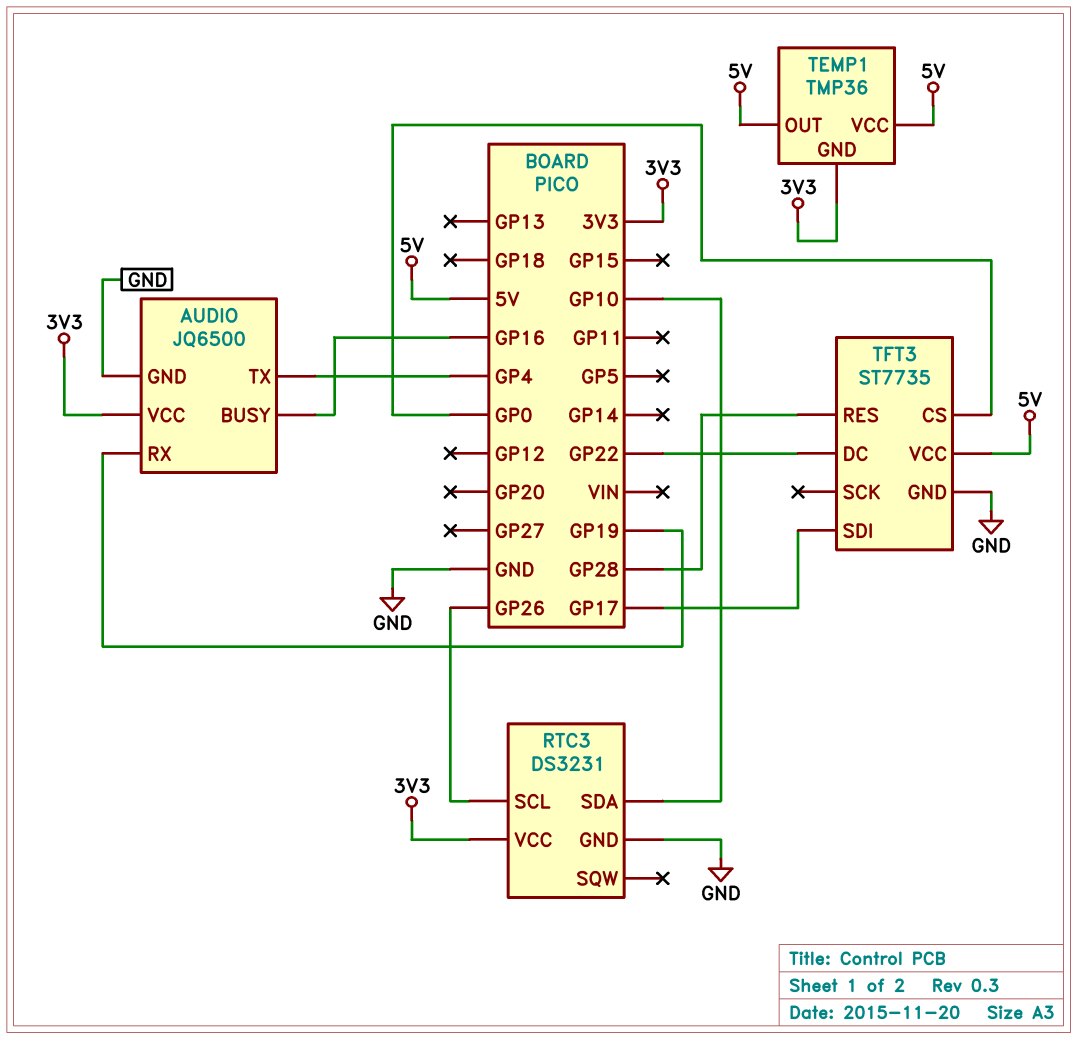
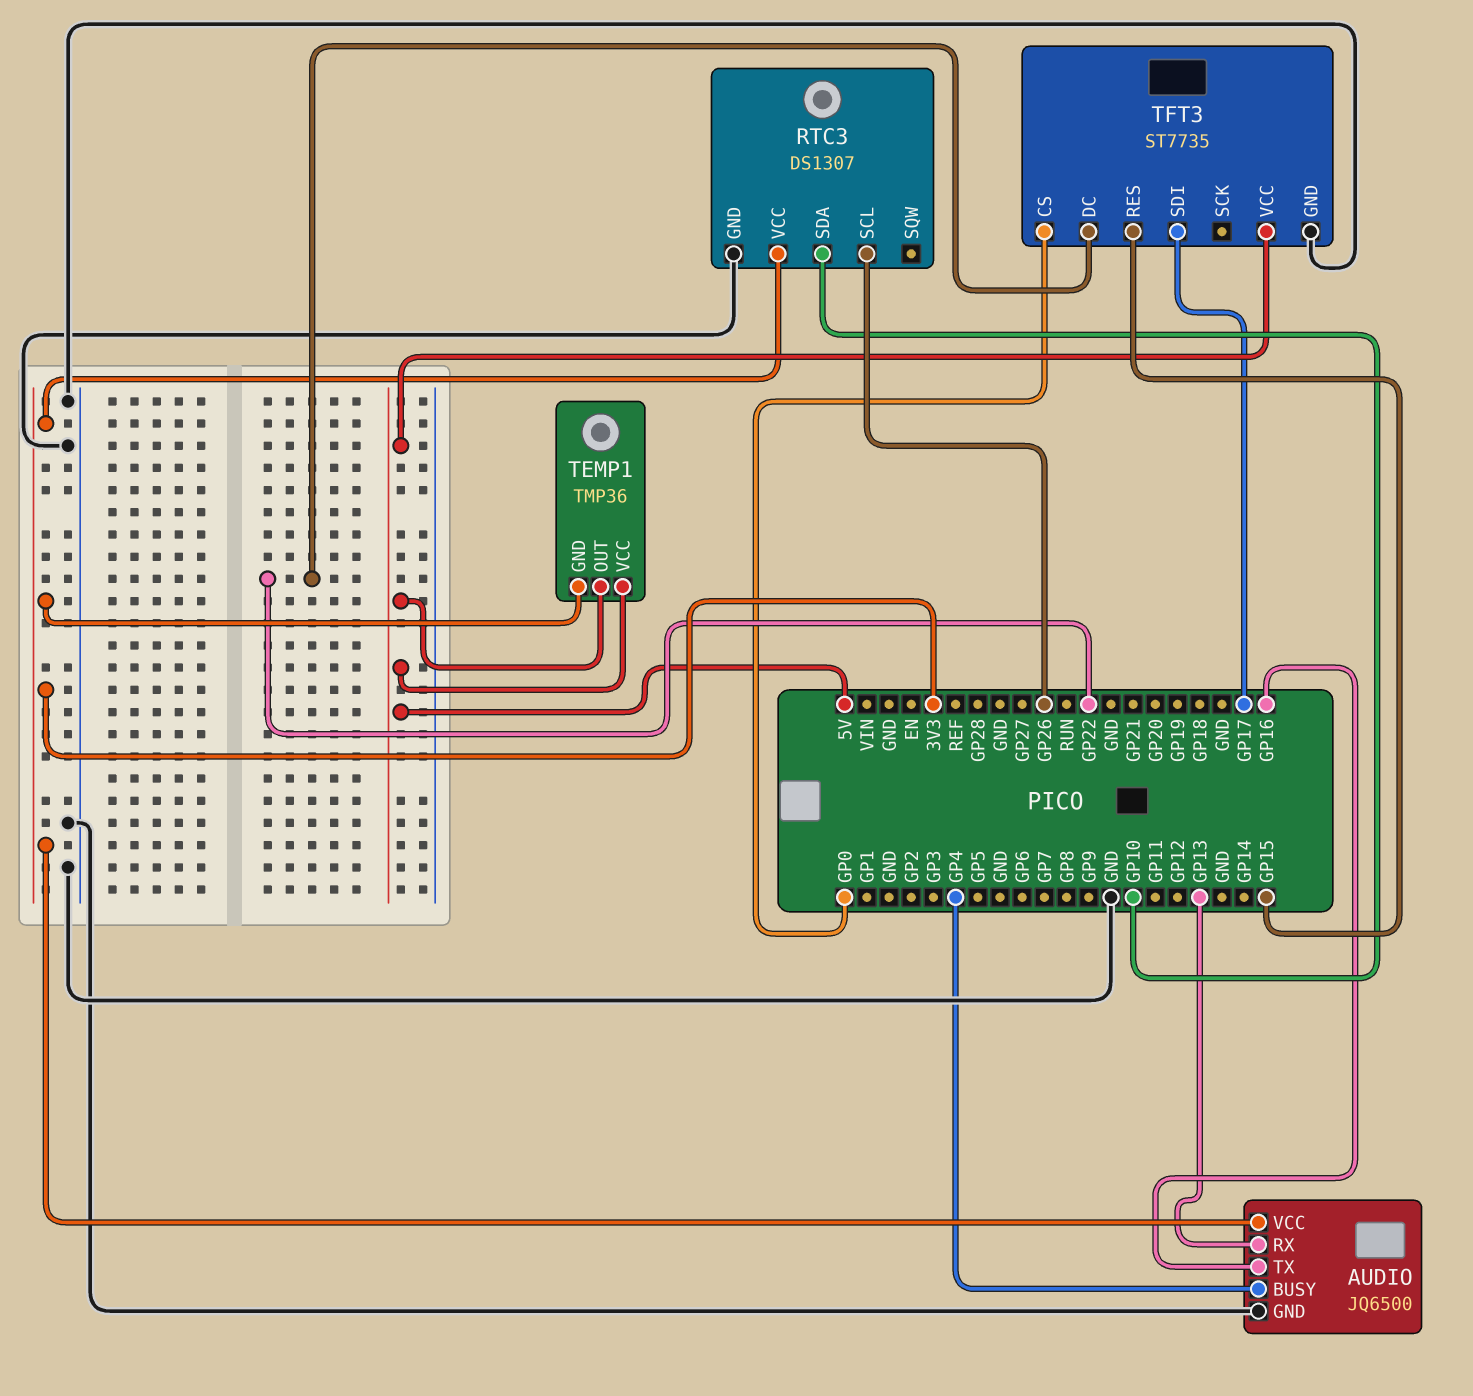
AUDIO pin BUSY: GP16 -> GP4
AUDIO pin RX: GP19 -> GP13
AUDIO pin TX: GP4 -> GP16
RTC3: DS3231 -> DS1307
TFT3 pin RES: GP28 -> GP15

